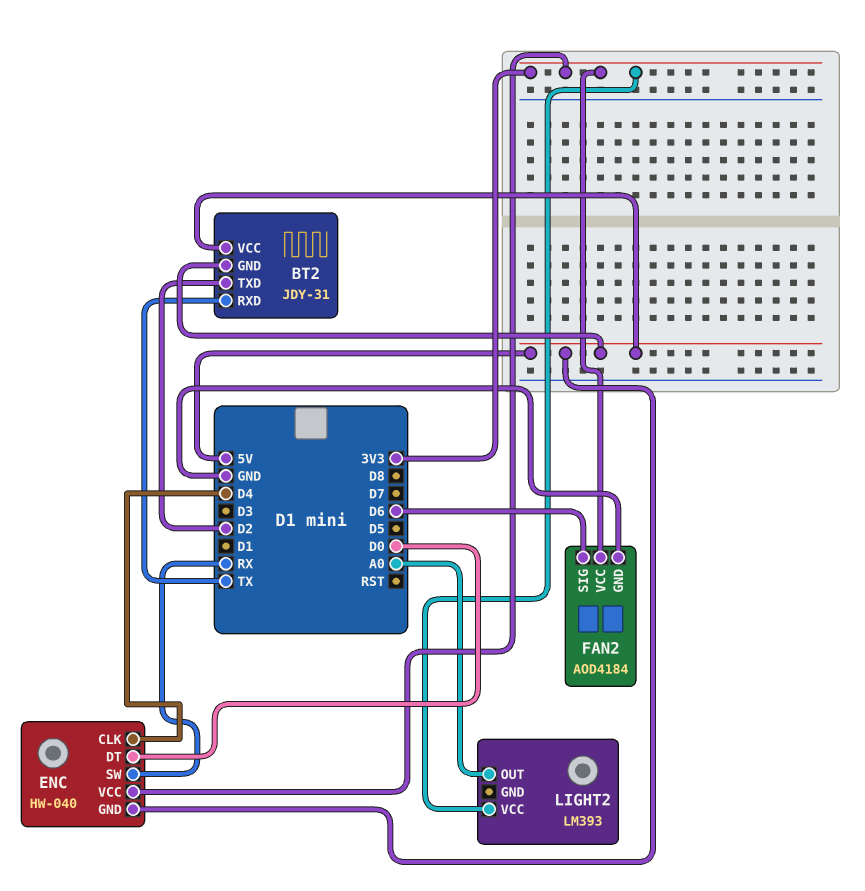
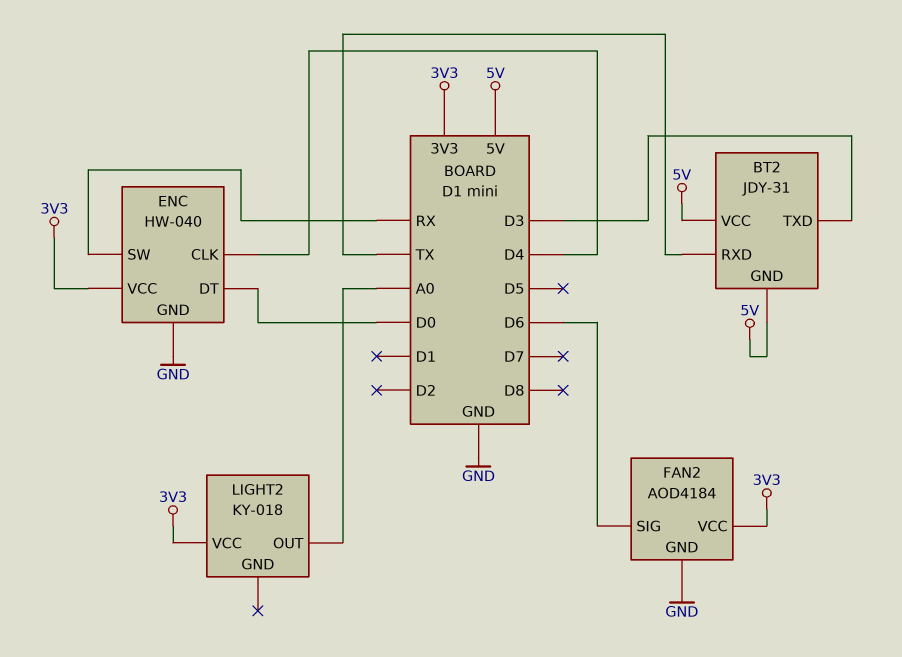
BT2 pin TXD: D2 -> D3
ENC pin GND: 5V -> GND
LIGHT2: LM393 -> KY-018

